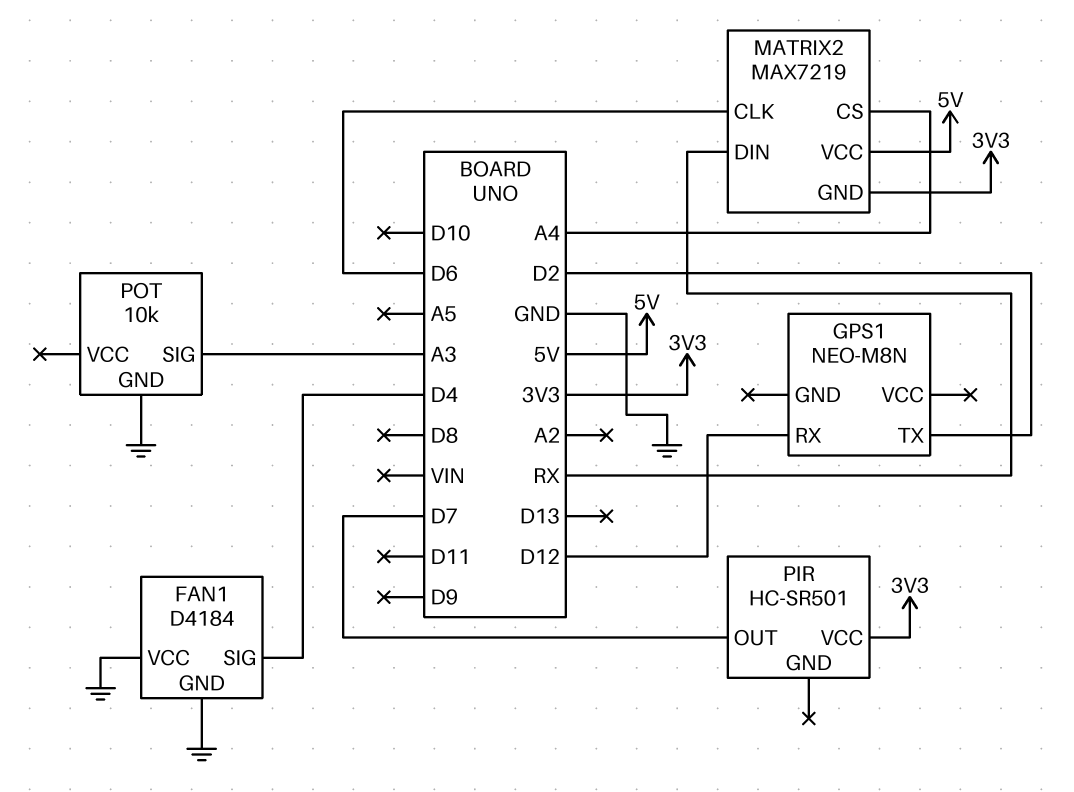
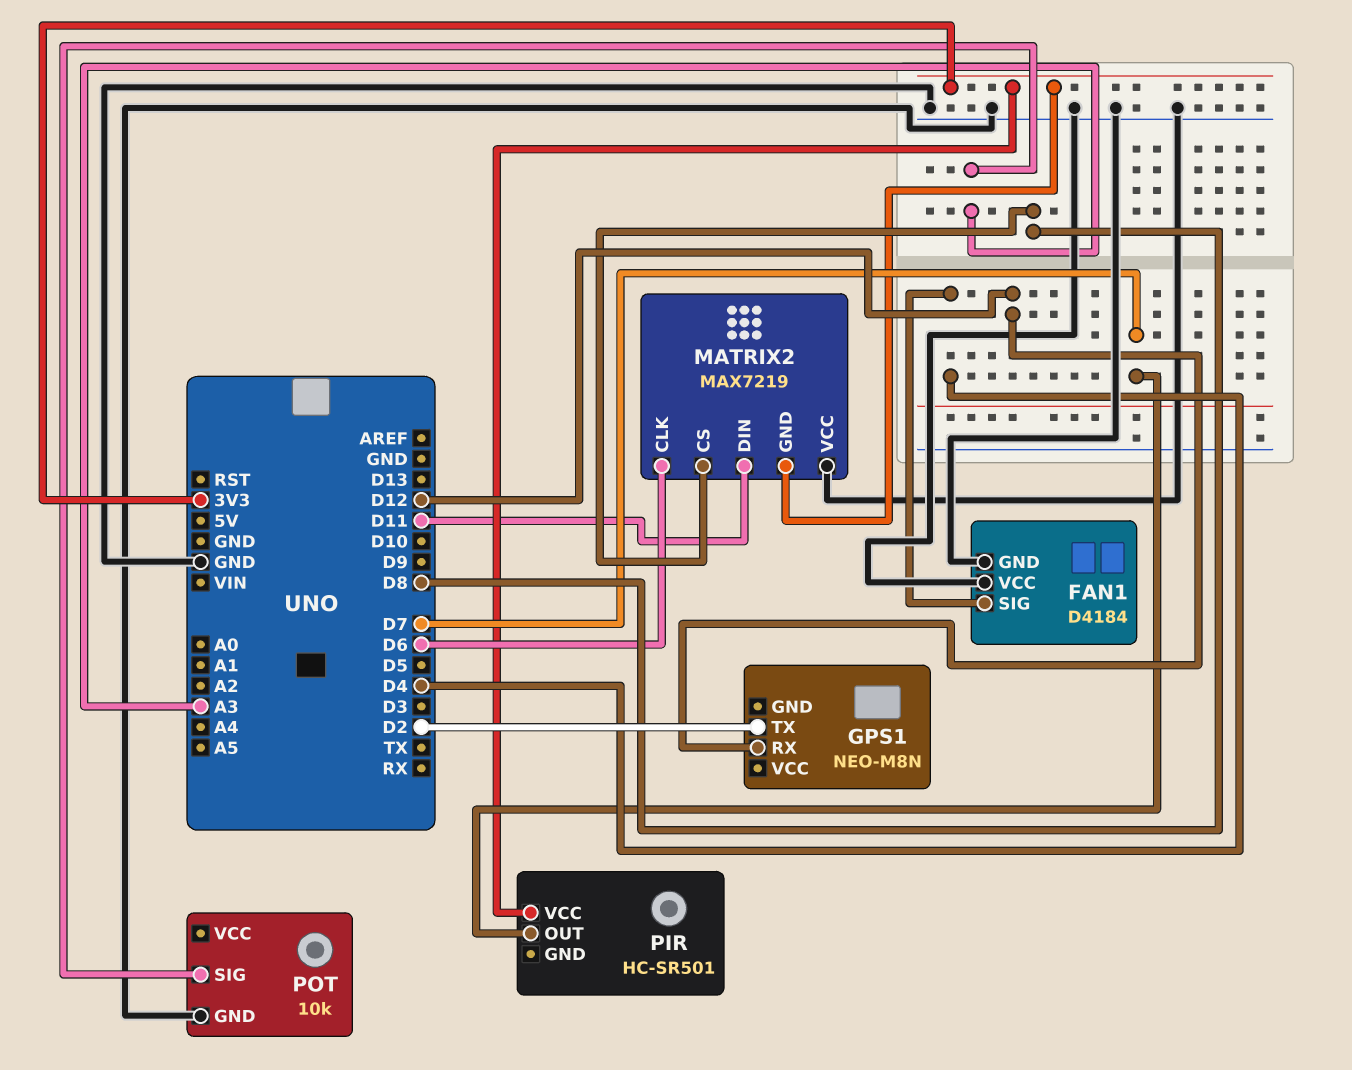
MATRIX2 pin CS: A4 -> D8
MATRIX2 pin DIN: RX -> D11
MATRIX2 pin VCC: 5V -> GND

